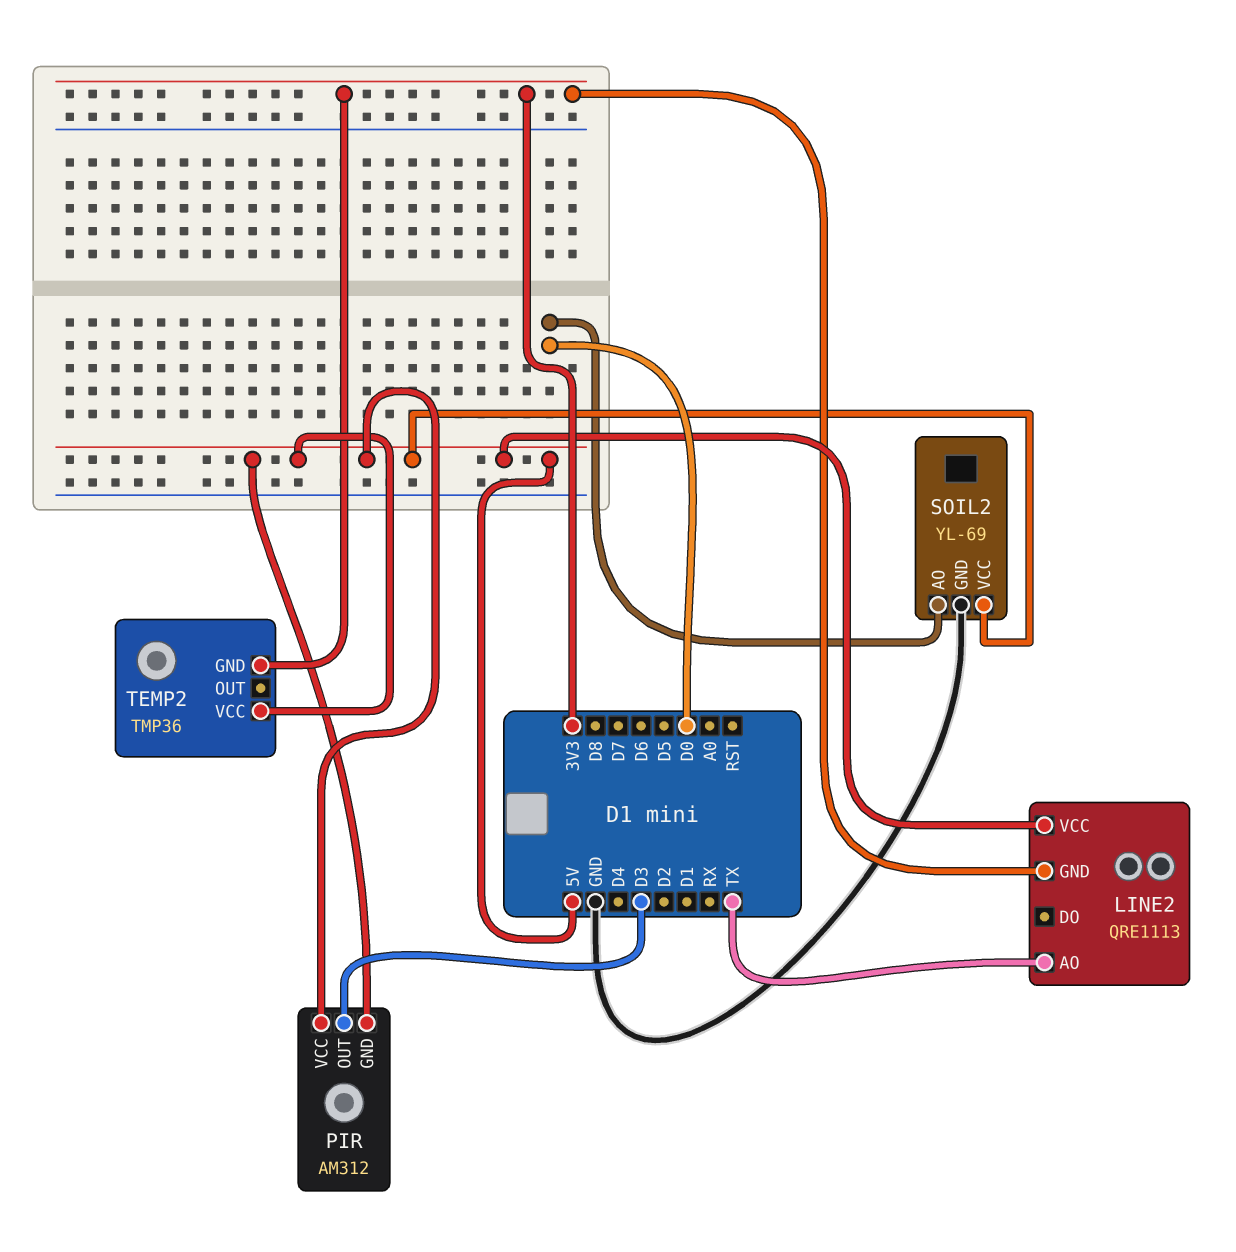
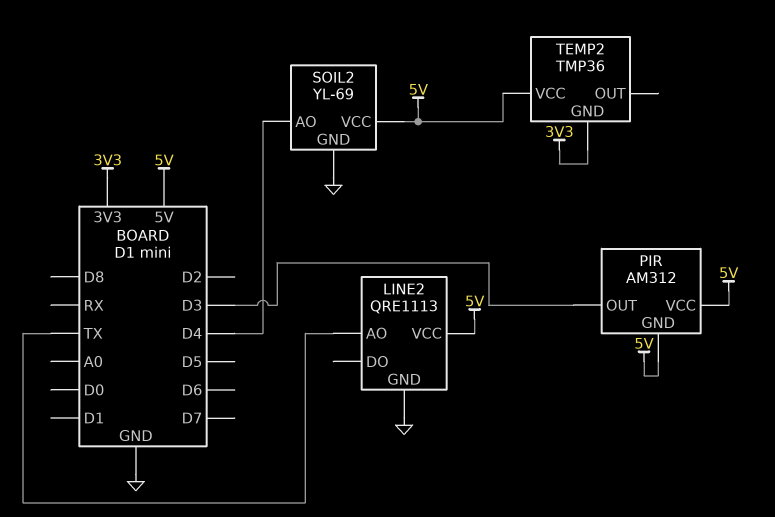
LINE2 pin GND: 3V3 -> GND
SOIL2 pin AO: D0 -> D4

